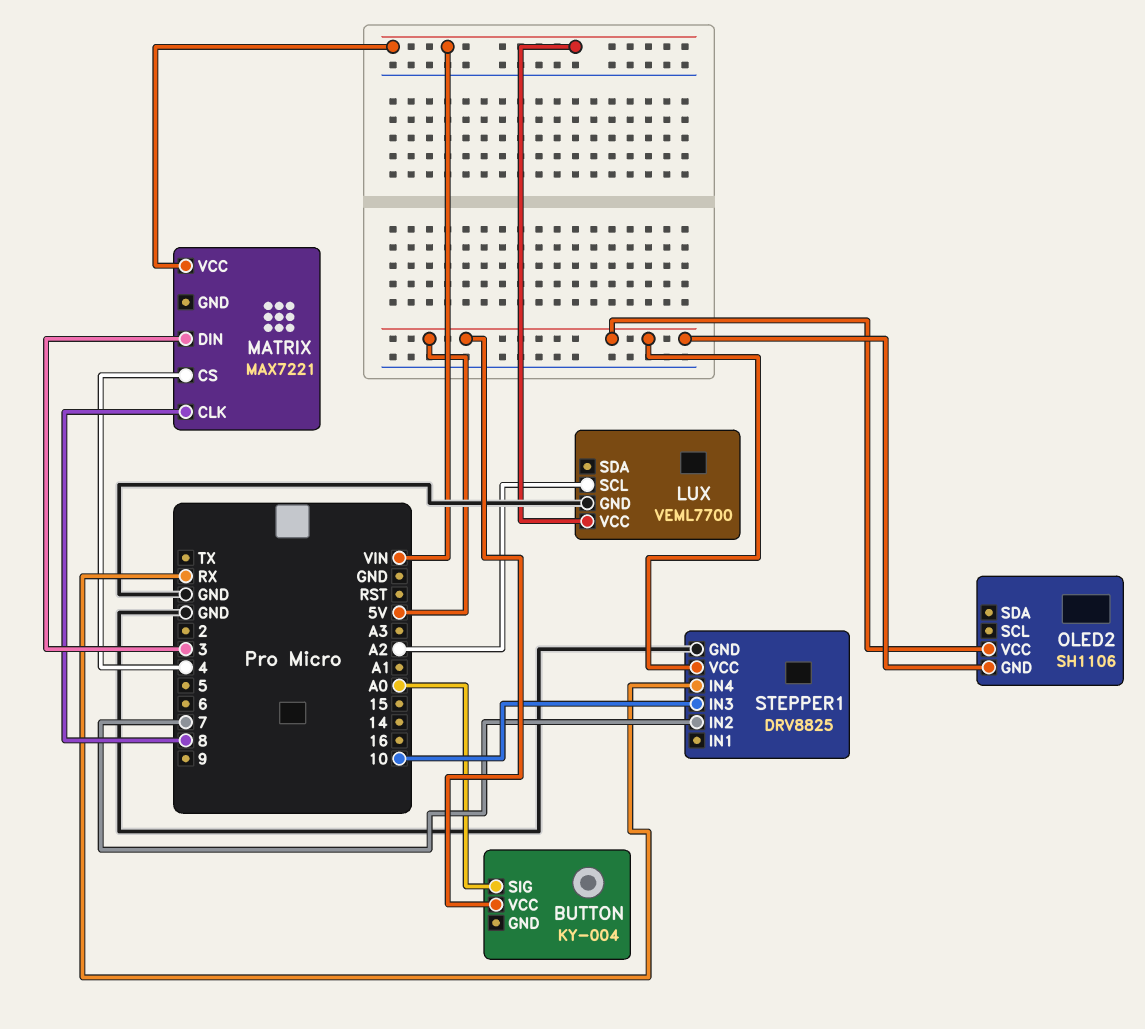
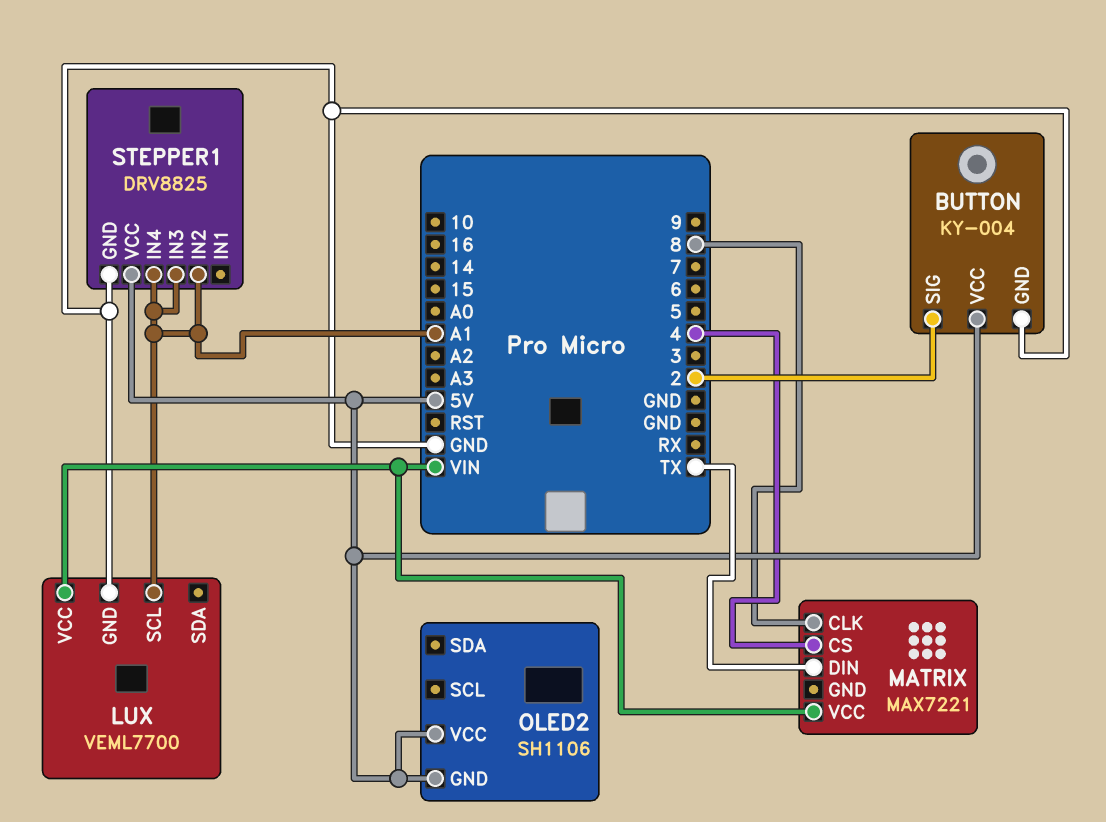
BUTTON pin GND: none -> GND
BUTTON pin SIG: A0 -> 2
LUX pin SCL: A2 -> A1
MATRIX pin DIN: 3 -> TX
STEPPER1 pin IN2: 7 -> A1
STEPPER1 pin IN3: 10 -> A1
STEPPER1 pin IN4: RX -> A1

